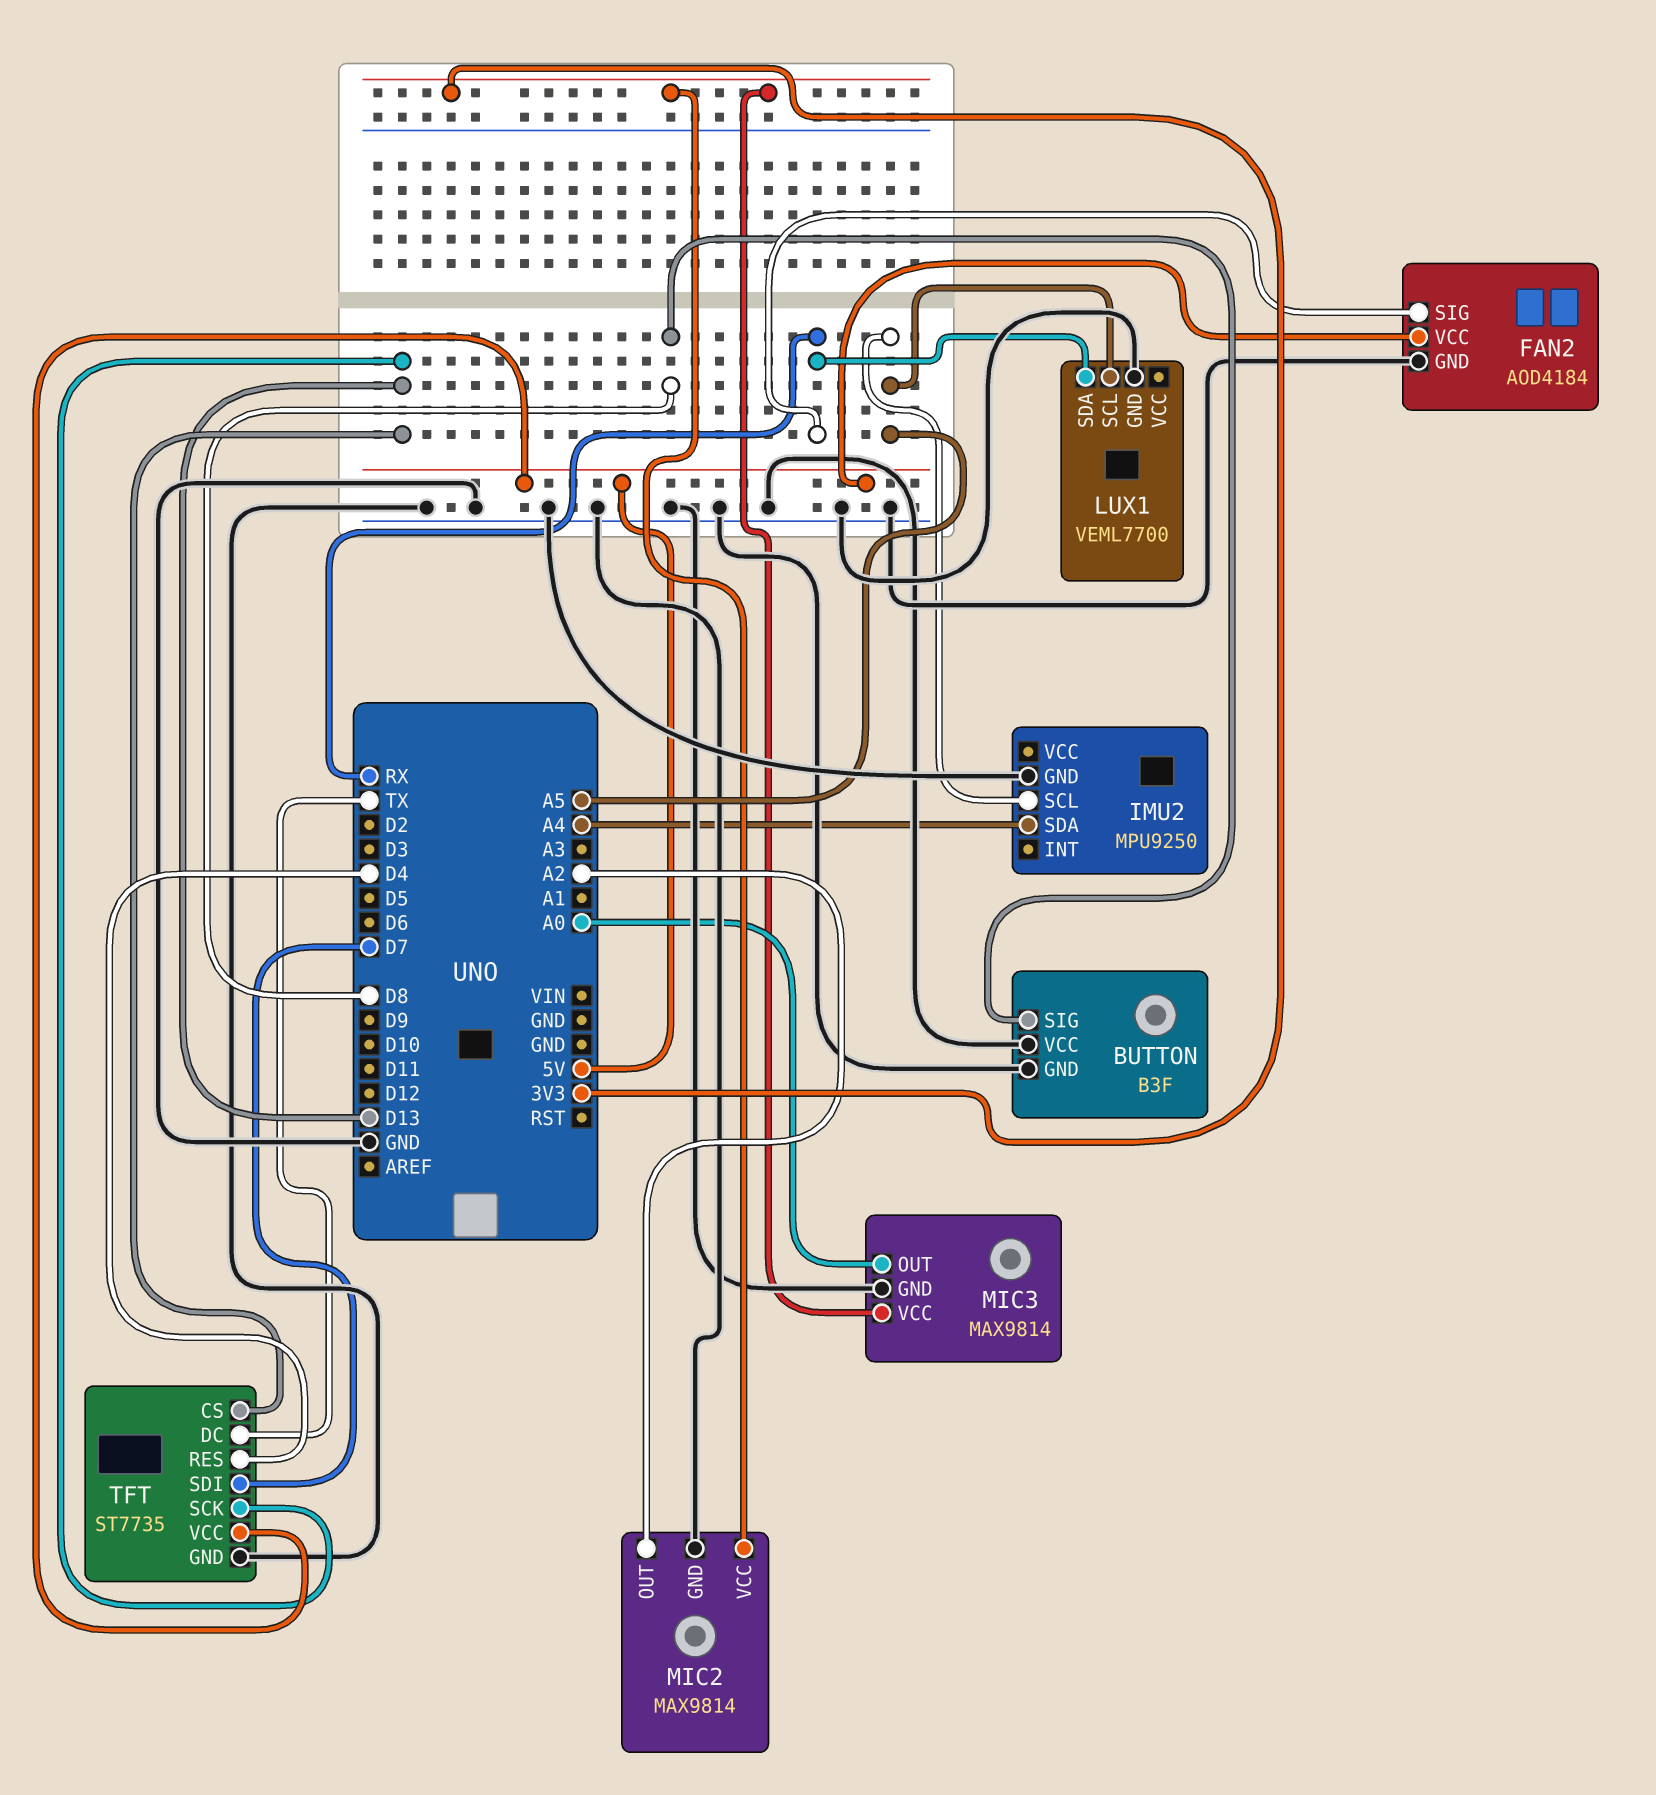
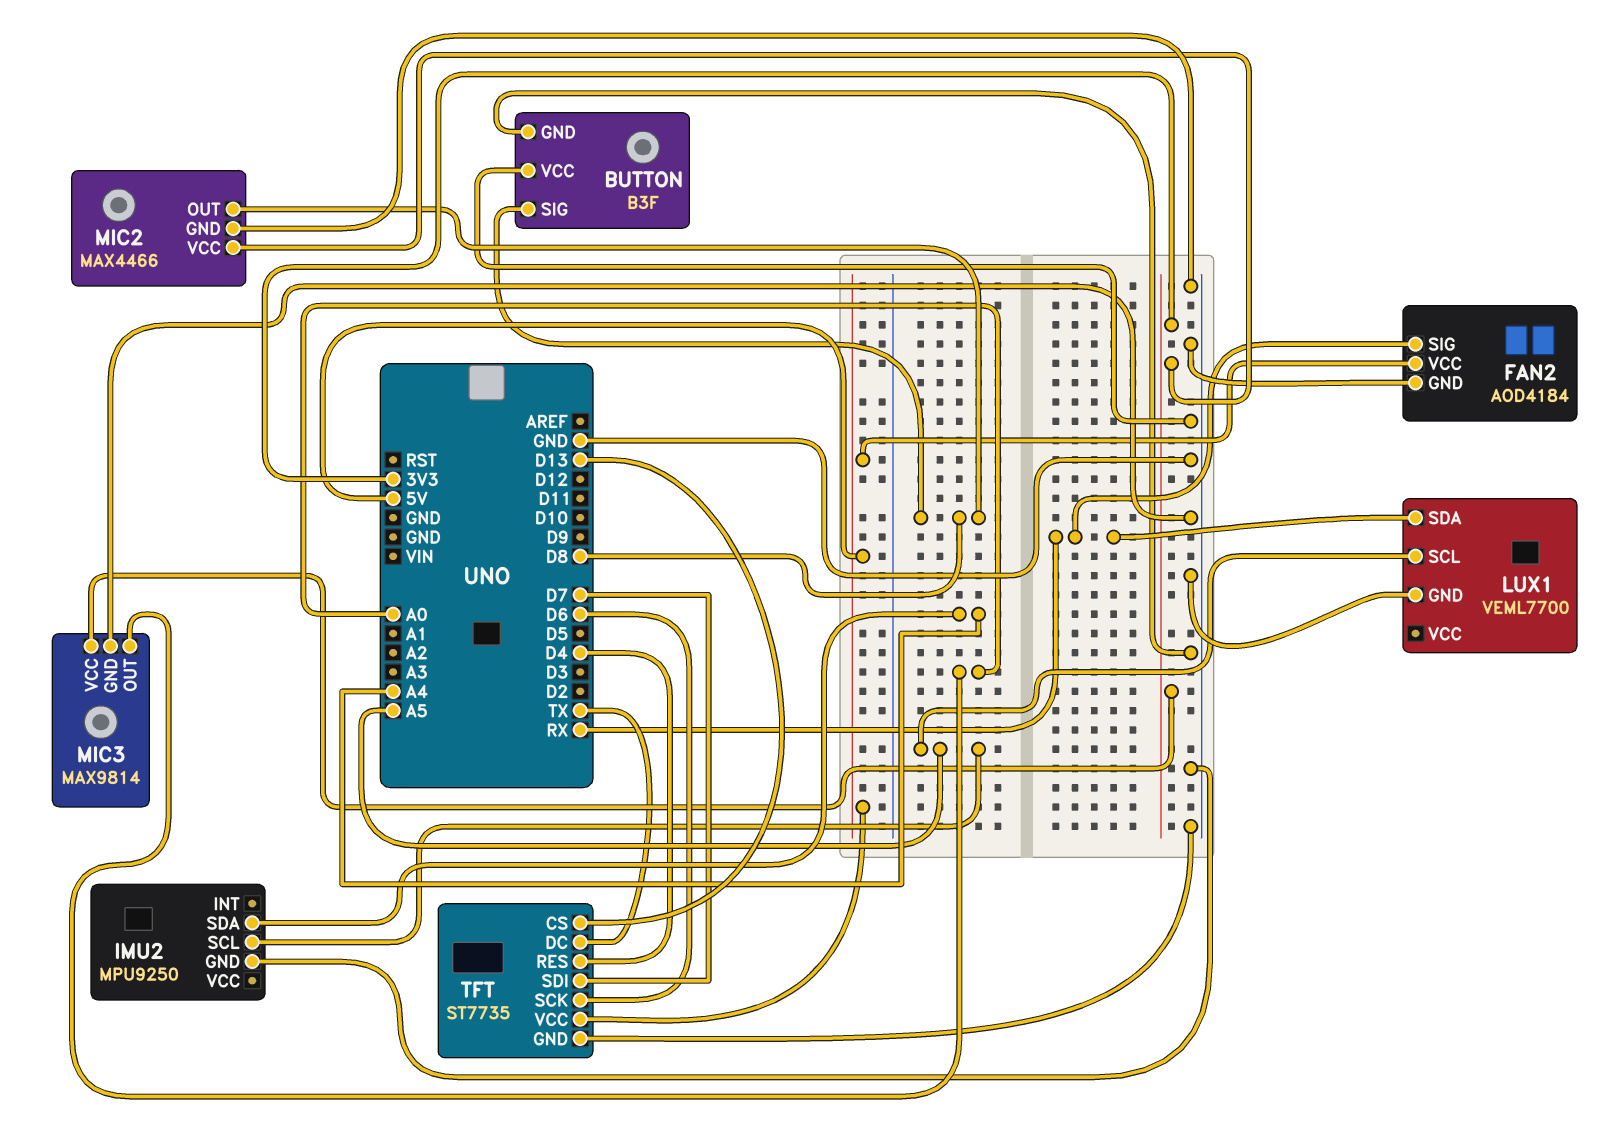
MIC2: MAX9814 -> MAX4466
MIC2 pin OUT: A2 -> D8
TFT pin SCK: D13 -> D6

